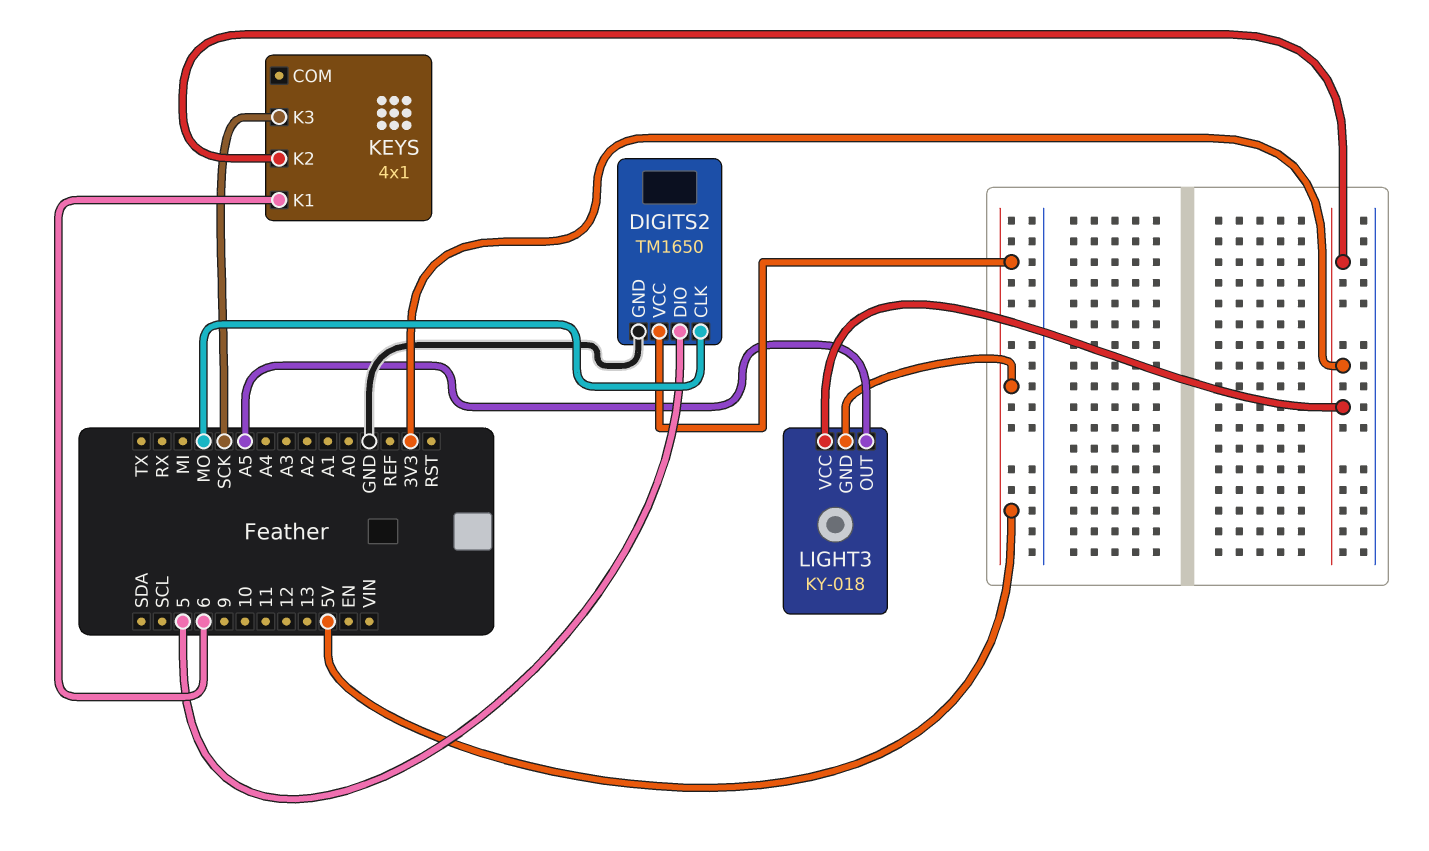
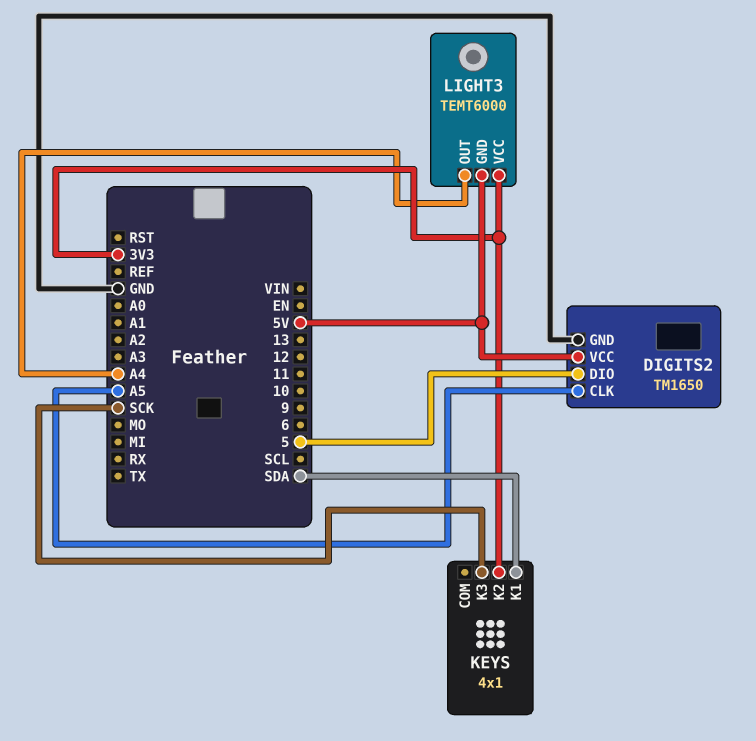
DIGITS2 pin CLK: MO -> A5
KEYS pin K1: 6 -> SDA
LIGHT3: KY-018 -> TEMT6000
LIGHT3 pin OUT: A5 -> A4

